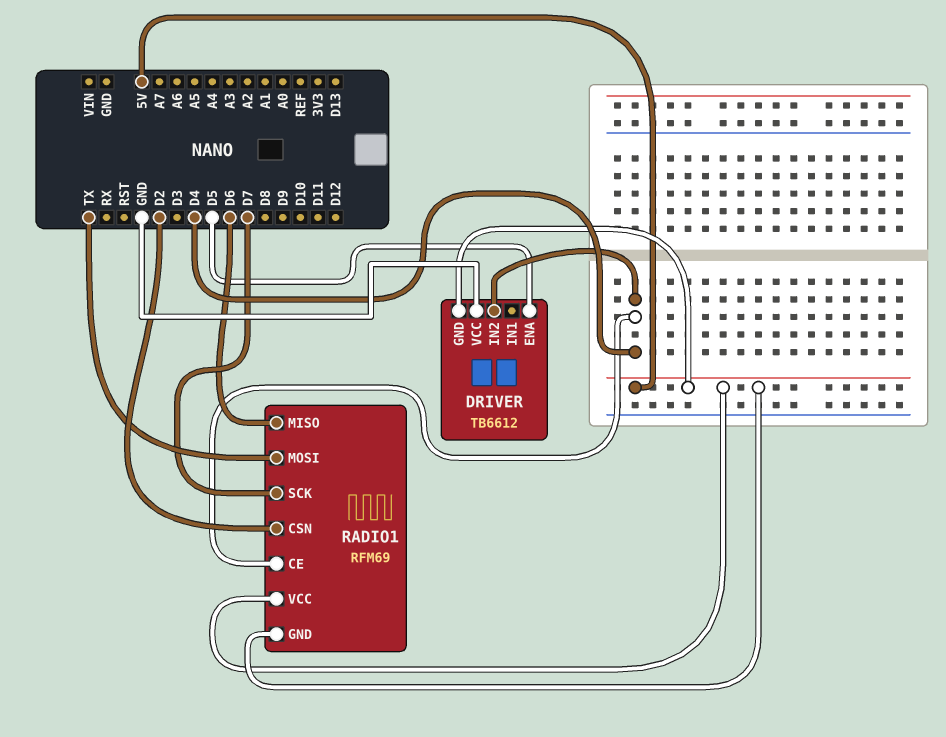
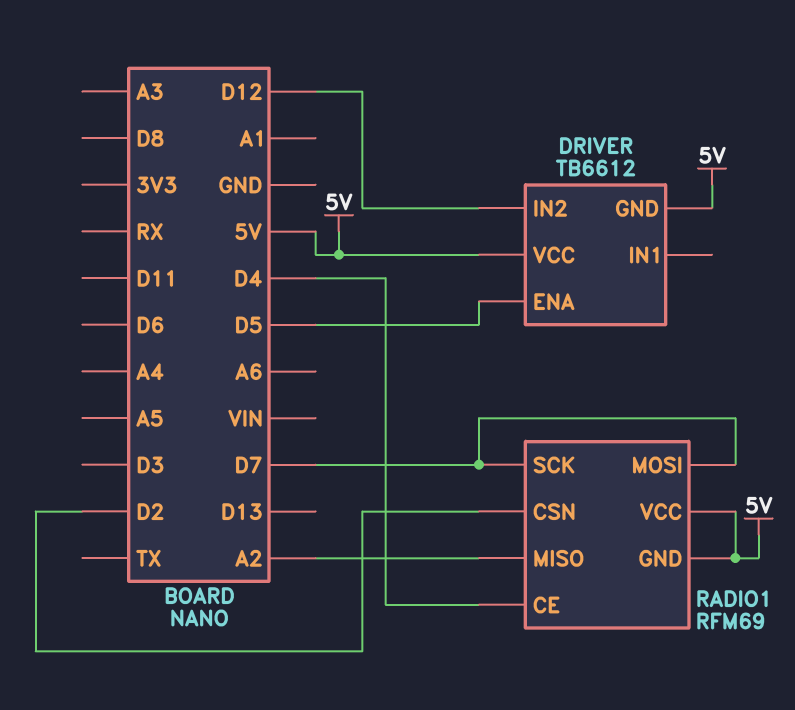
DRIVER pin IN2: D4 -> D12
DRIVER pin VCC: GND -> 5V
RADIO1 pin MISO: D6 -> A2
RADIO1 pin MOSI: TX -> D7

